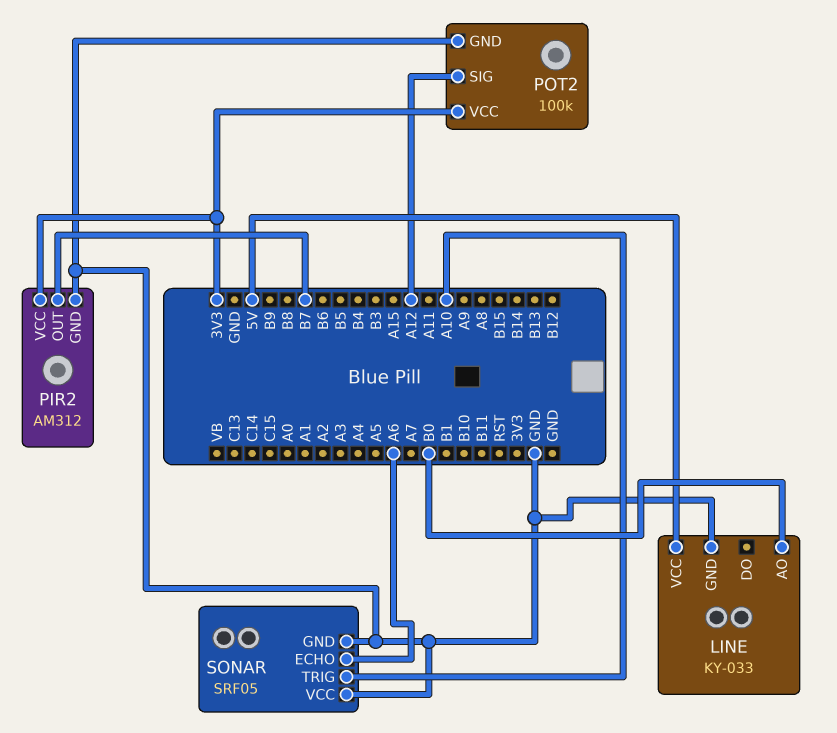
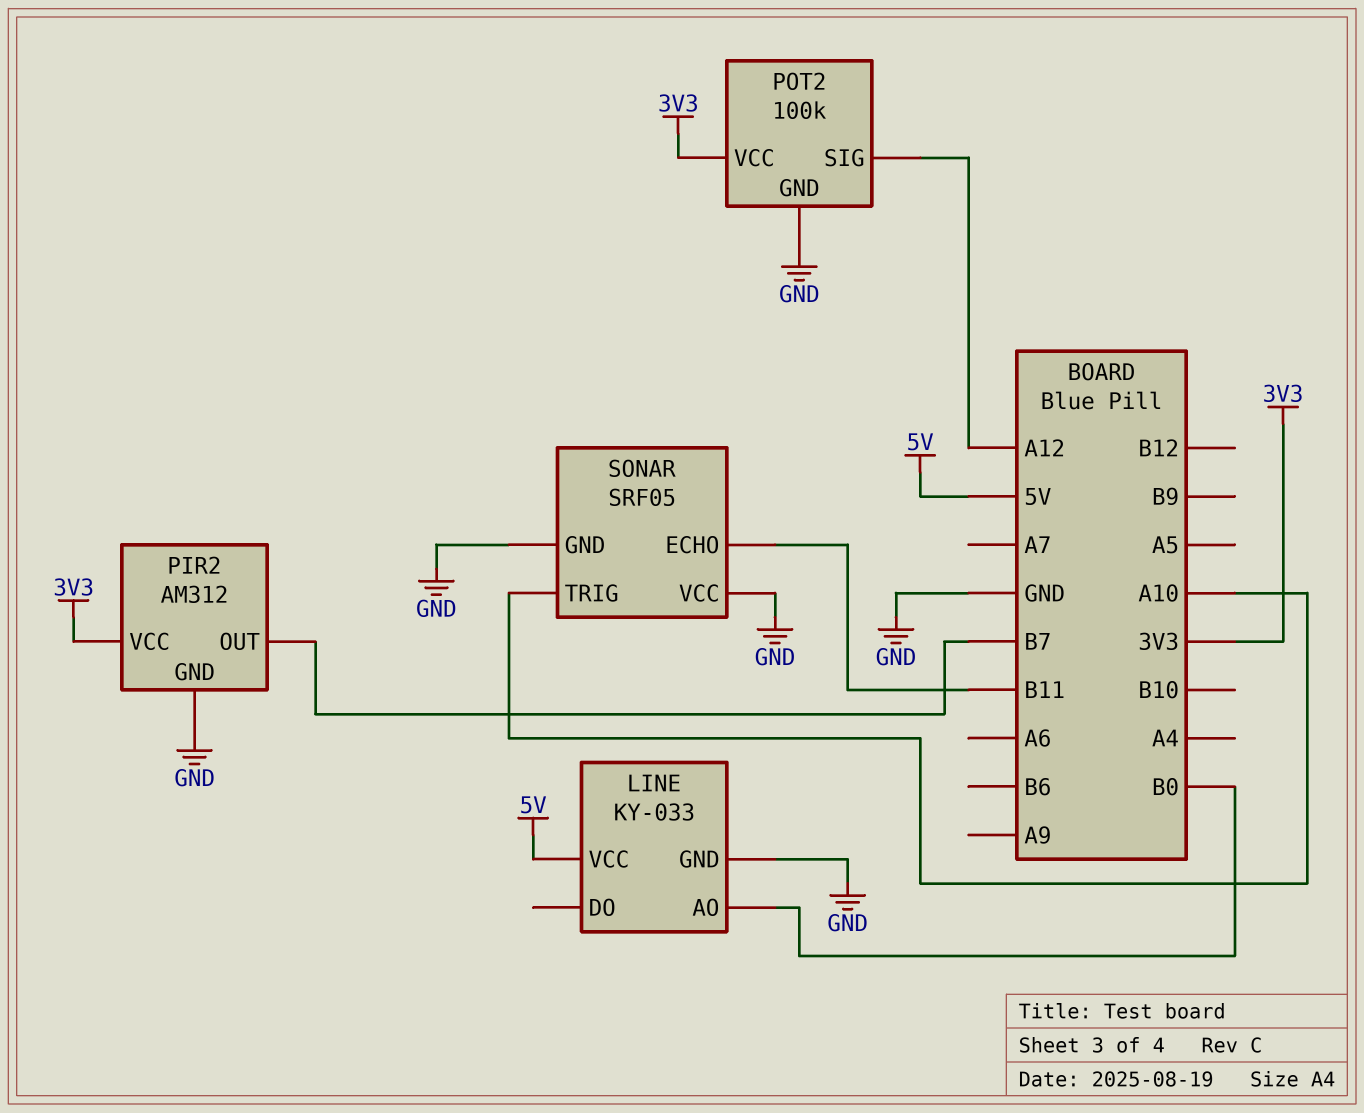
SONAR pin ECHO: A6 -> B11

